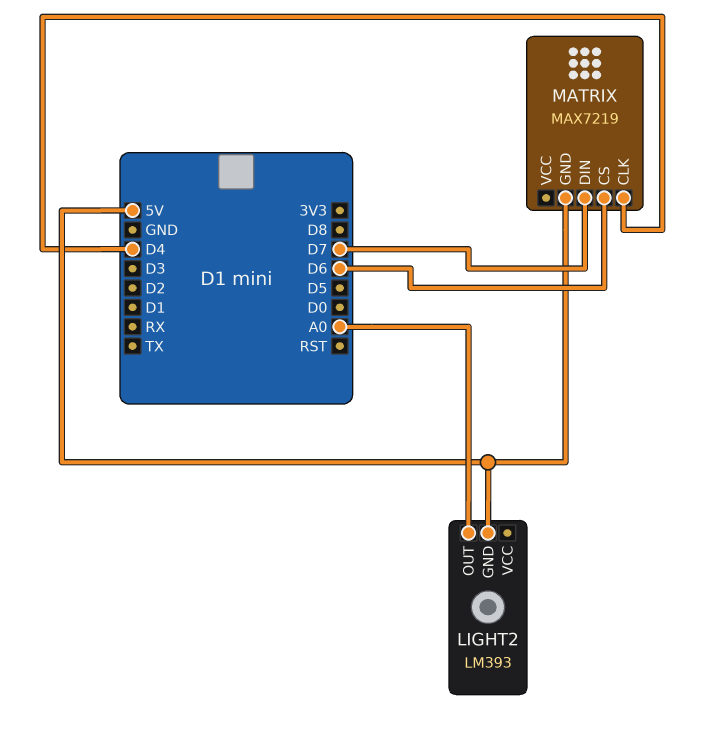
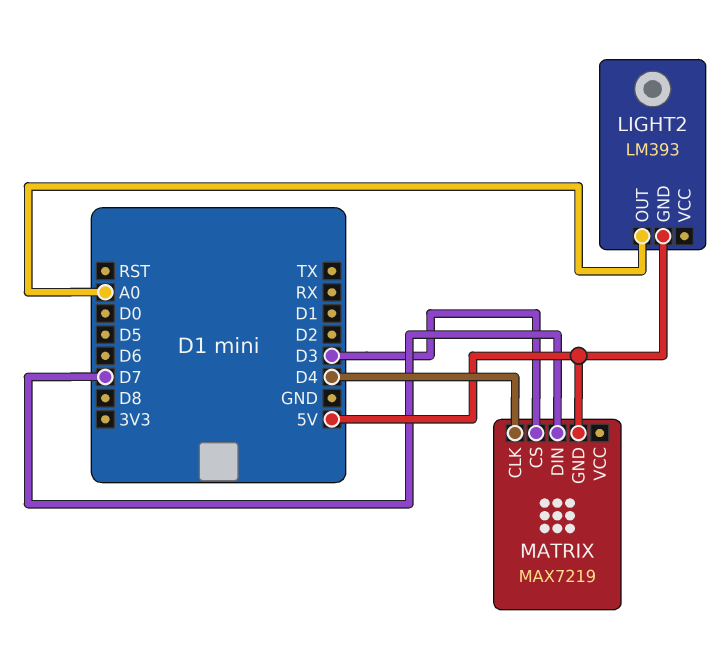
MATRIX pin CS: D6 -> D3

